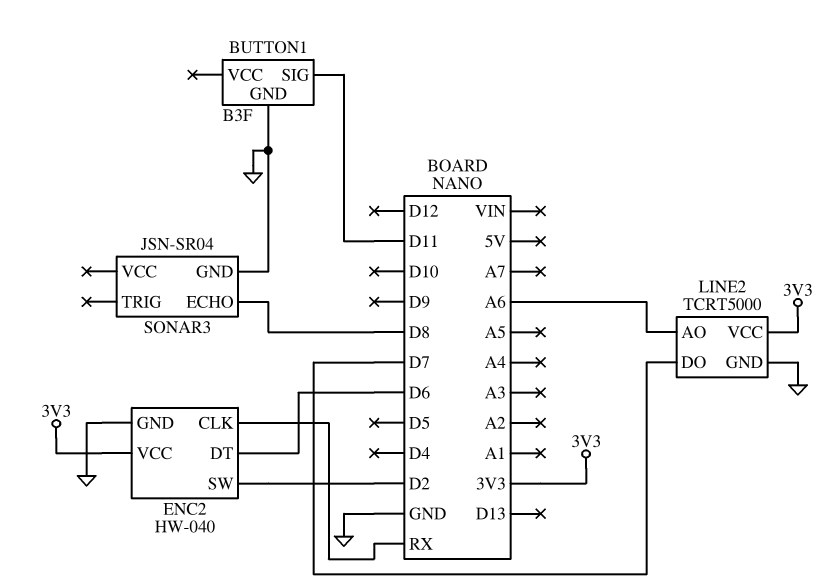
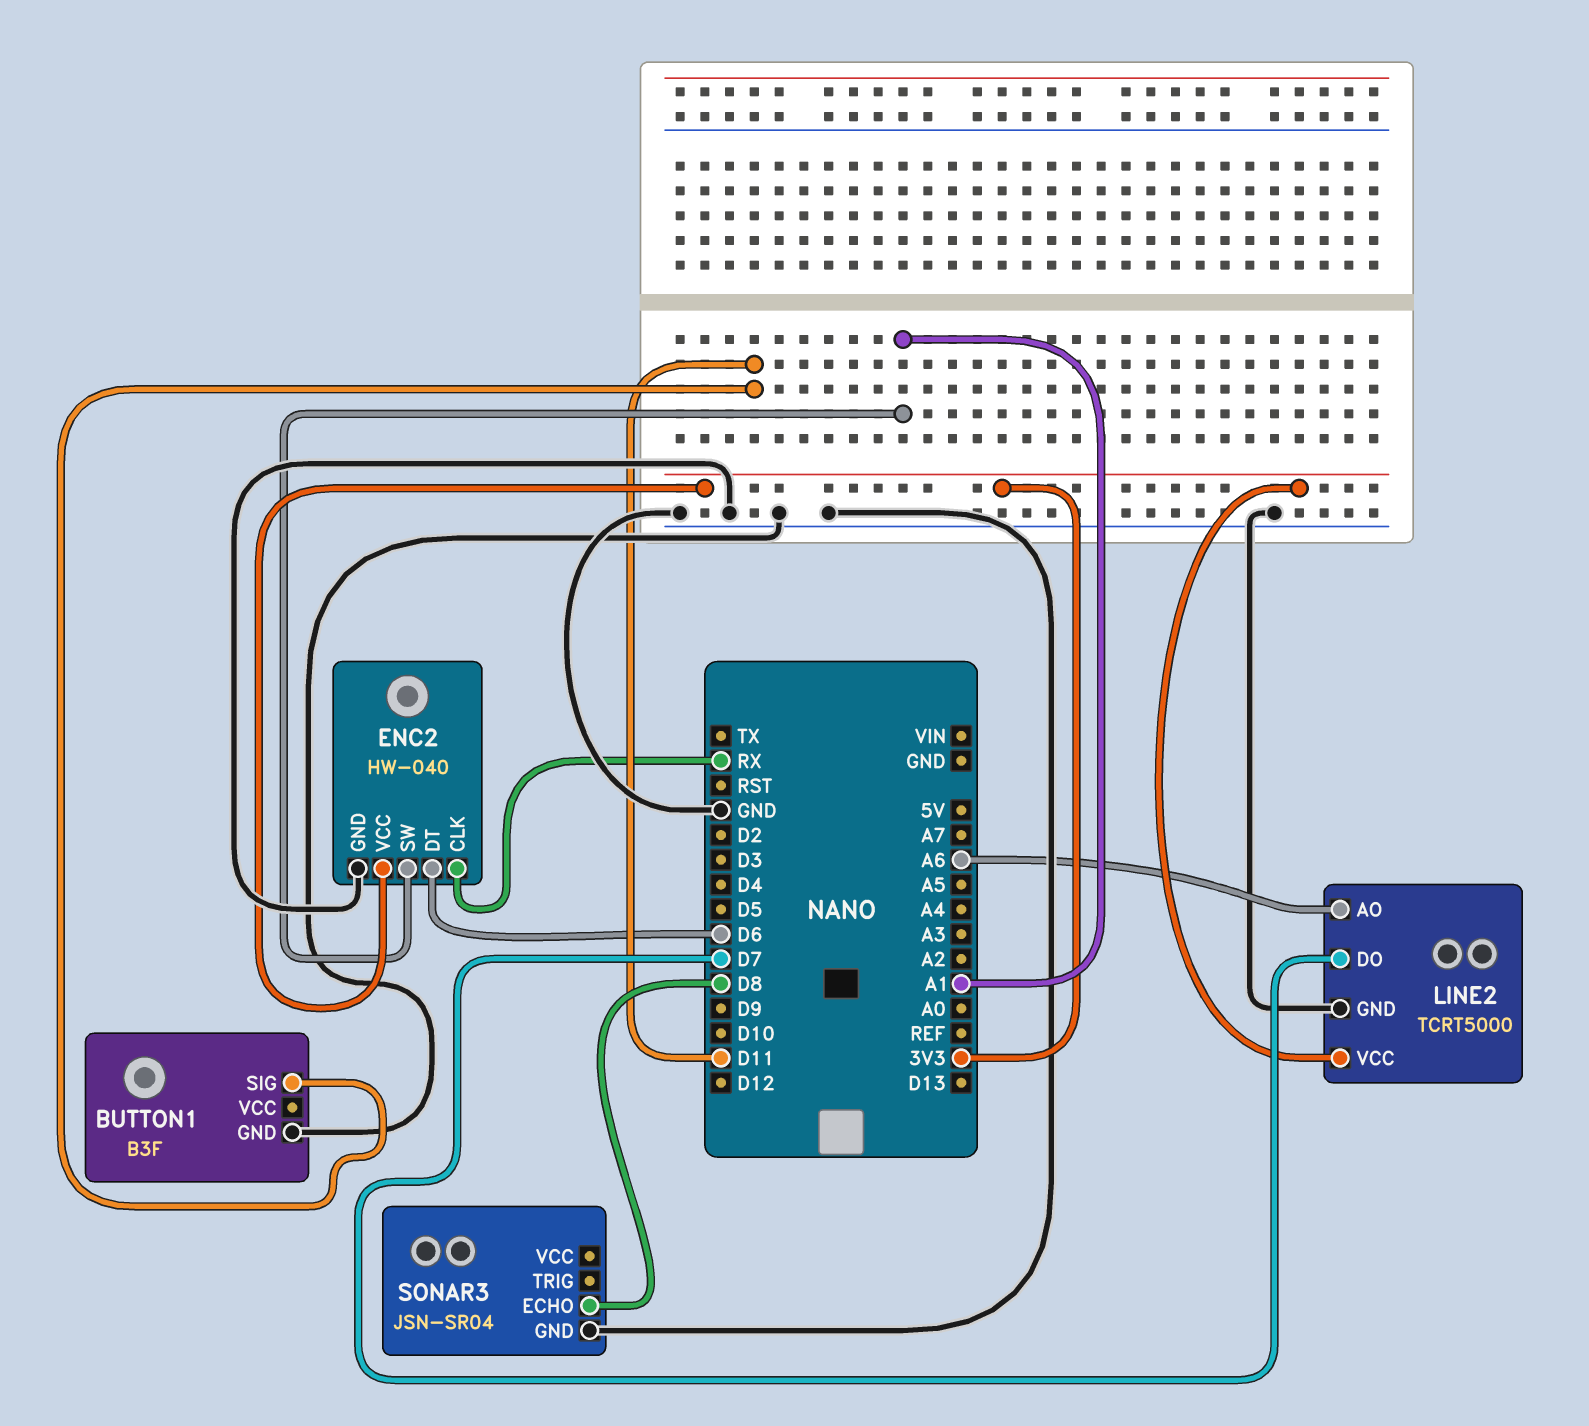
ENC2 pin SW: D2 -> A1

